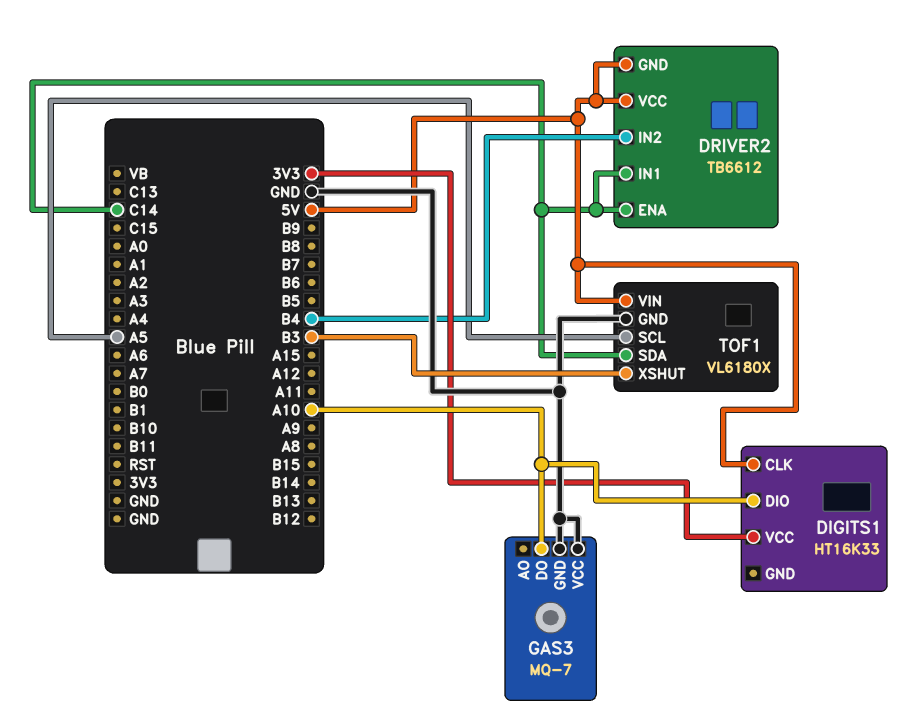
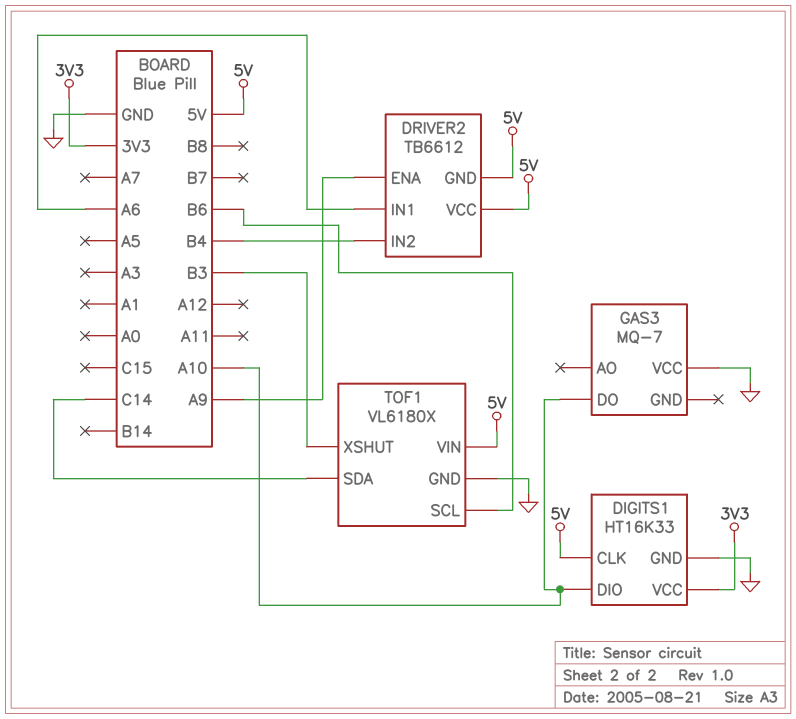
DIGITS1 pin GND: none -> GND
DRIVER2 pin ENA: C14 -> A9
DRIVER2 pin IN1: C14 -> A6
GAS3 pin GND: GND -> none
TOF1 pin SCL: A5 -> B6

